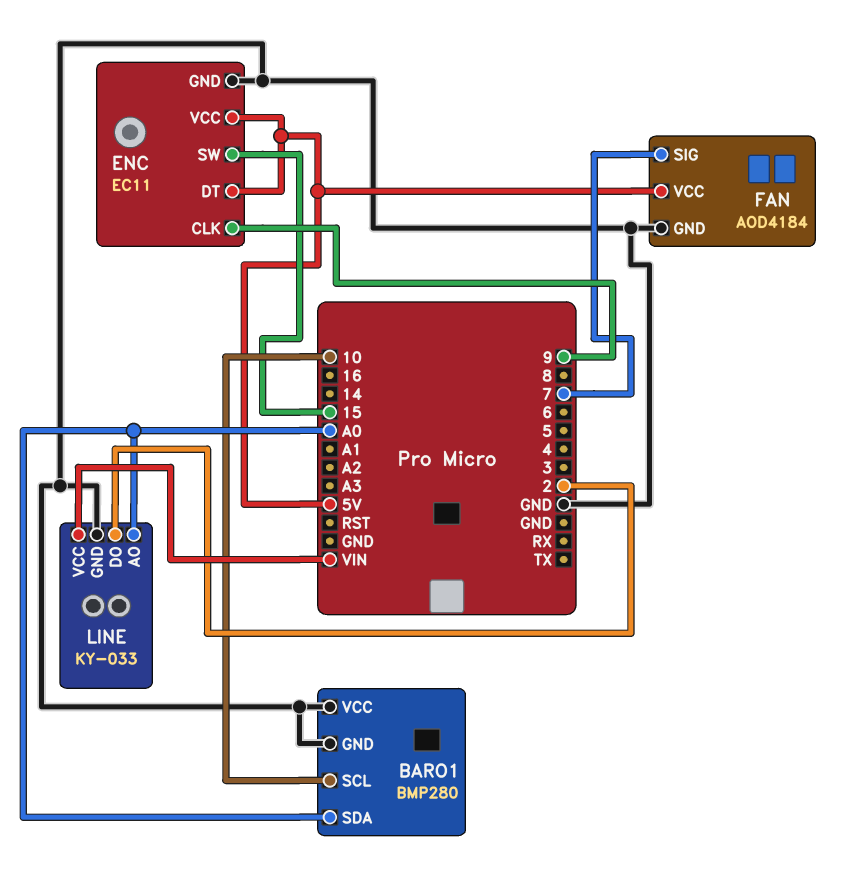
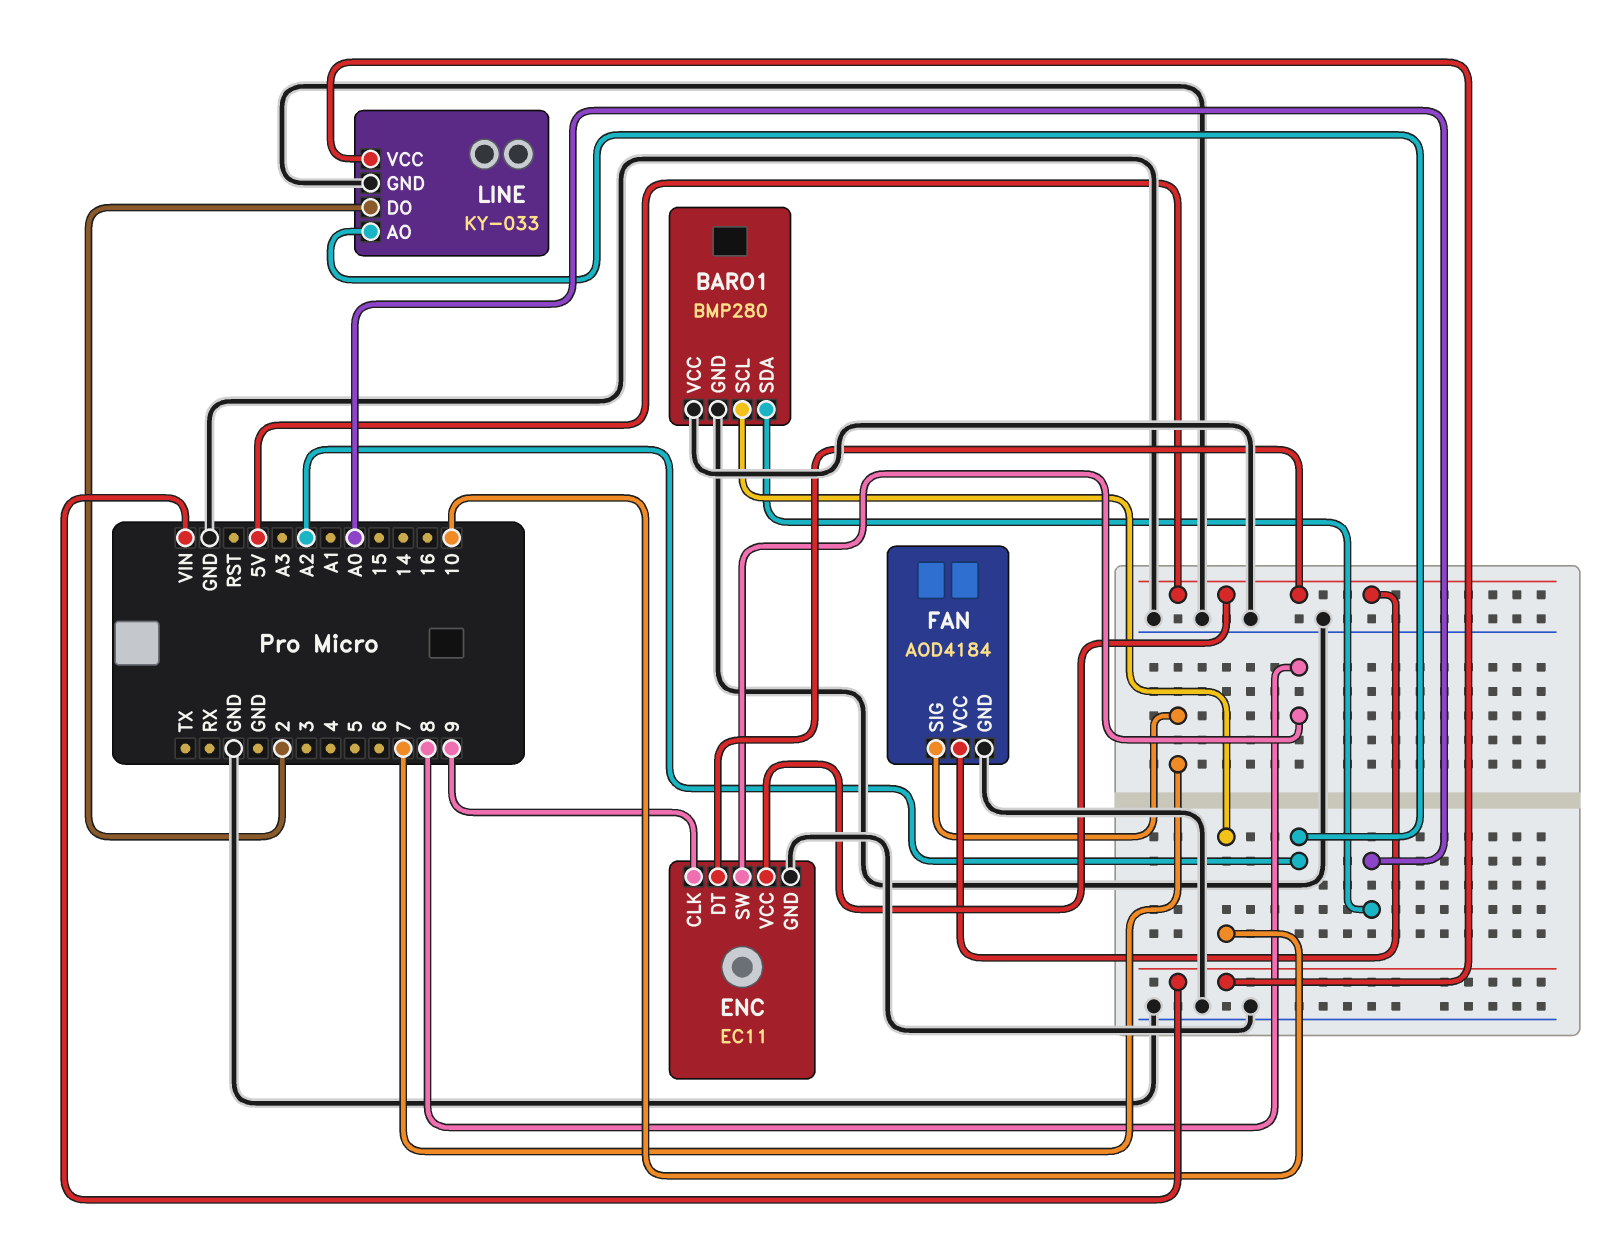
ENC pin SW: 15 -> 8
LINE pin AO: A0 -> A2

